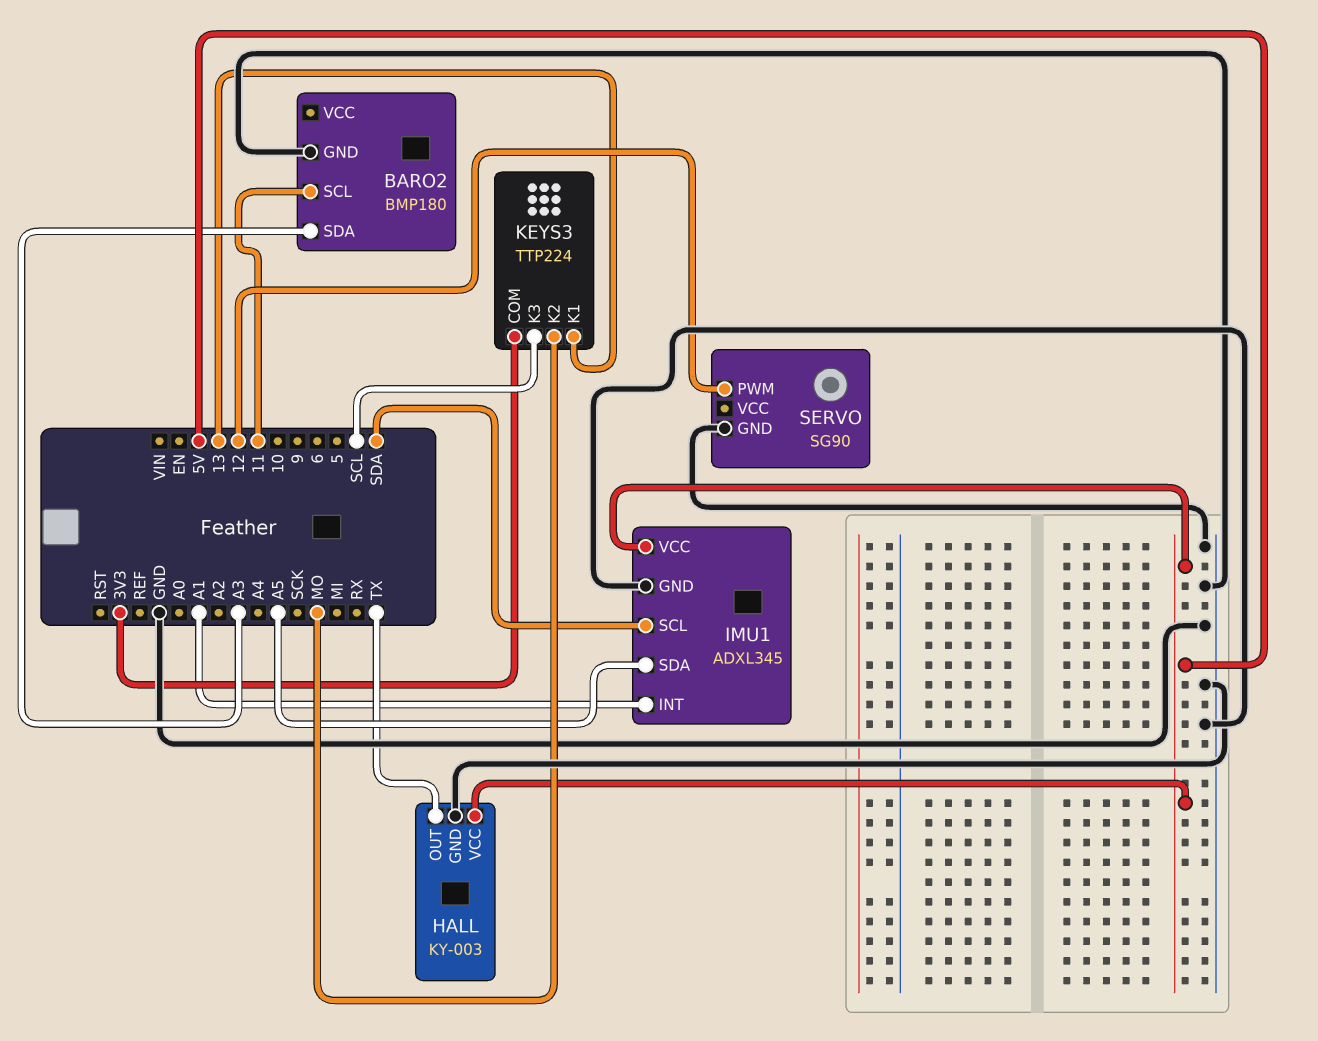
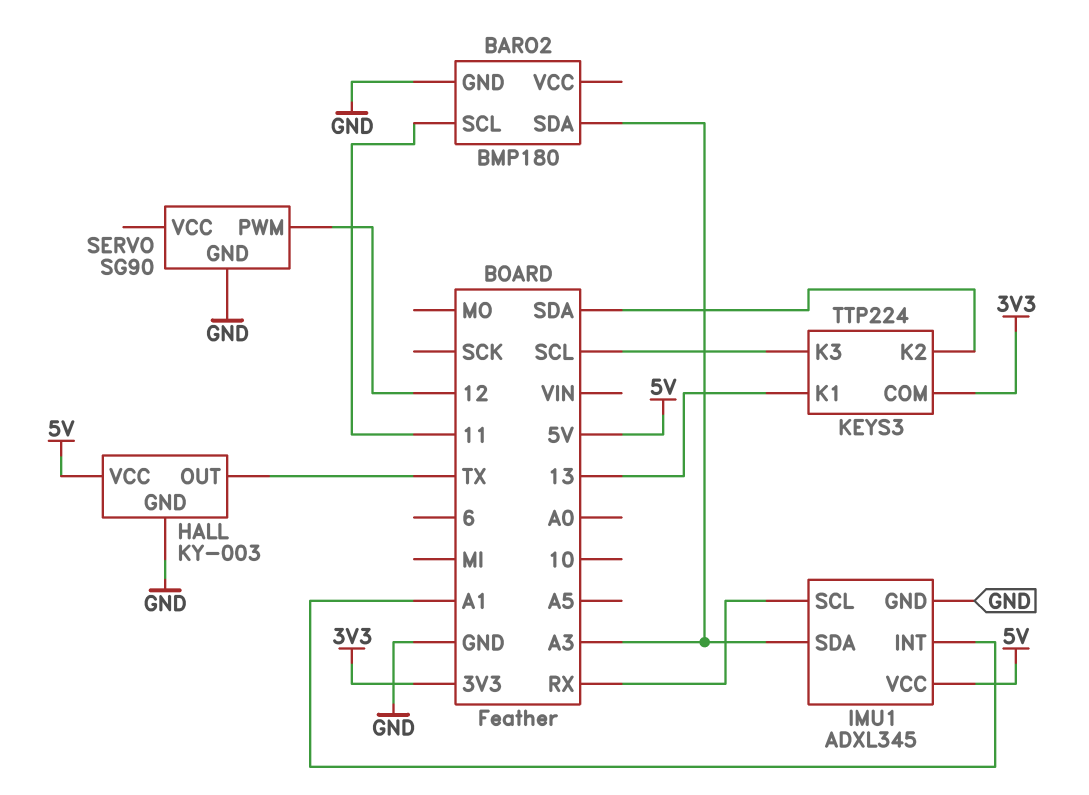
IMU1 pin SCL: SDA -> RX
IMU1 pin SDA: A5 -> A3
KEYS3 pin K2: MO -> SDA

